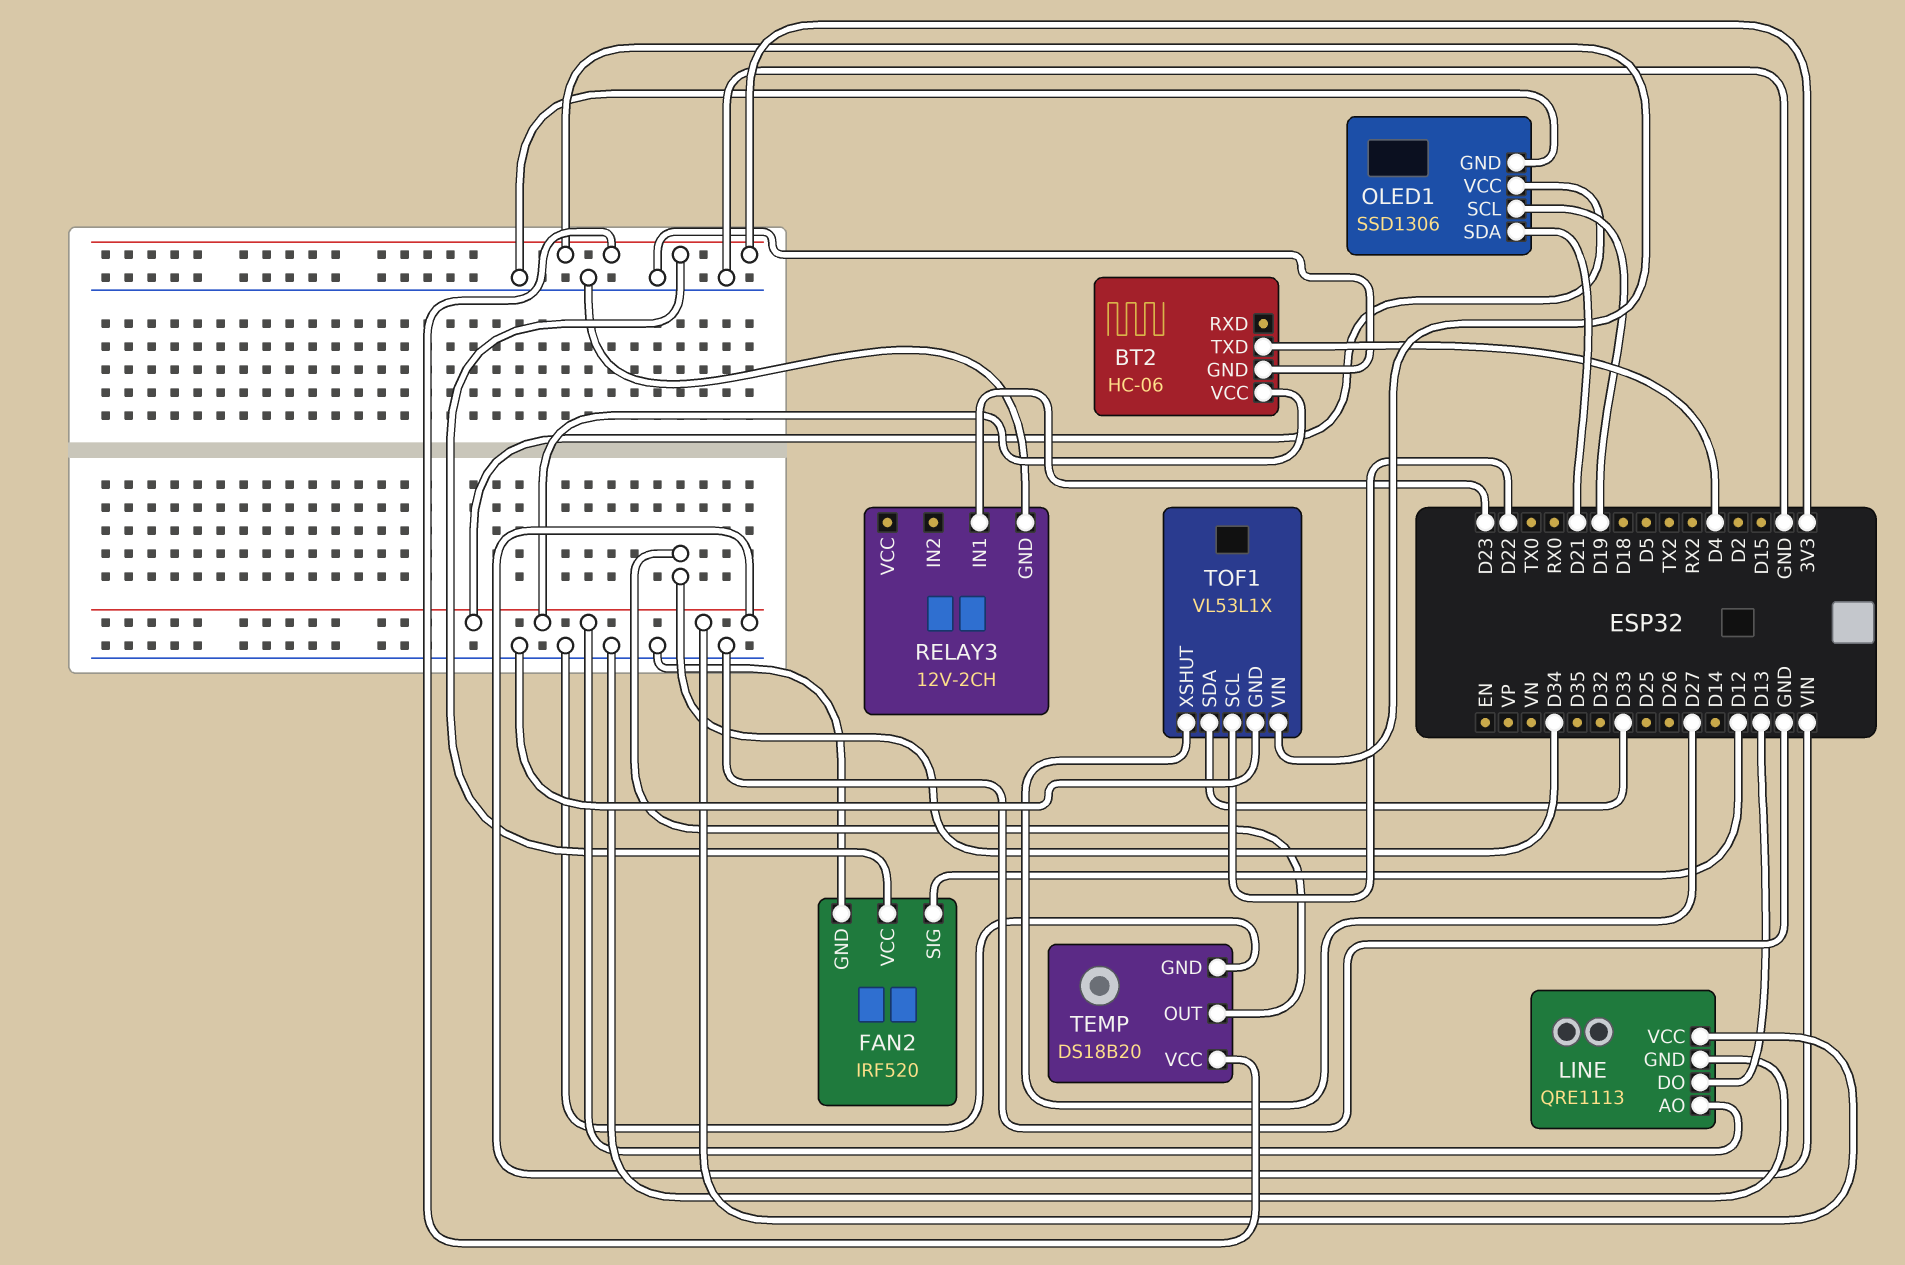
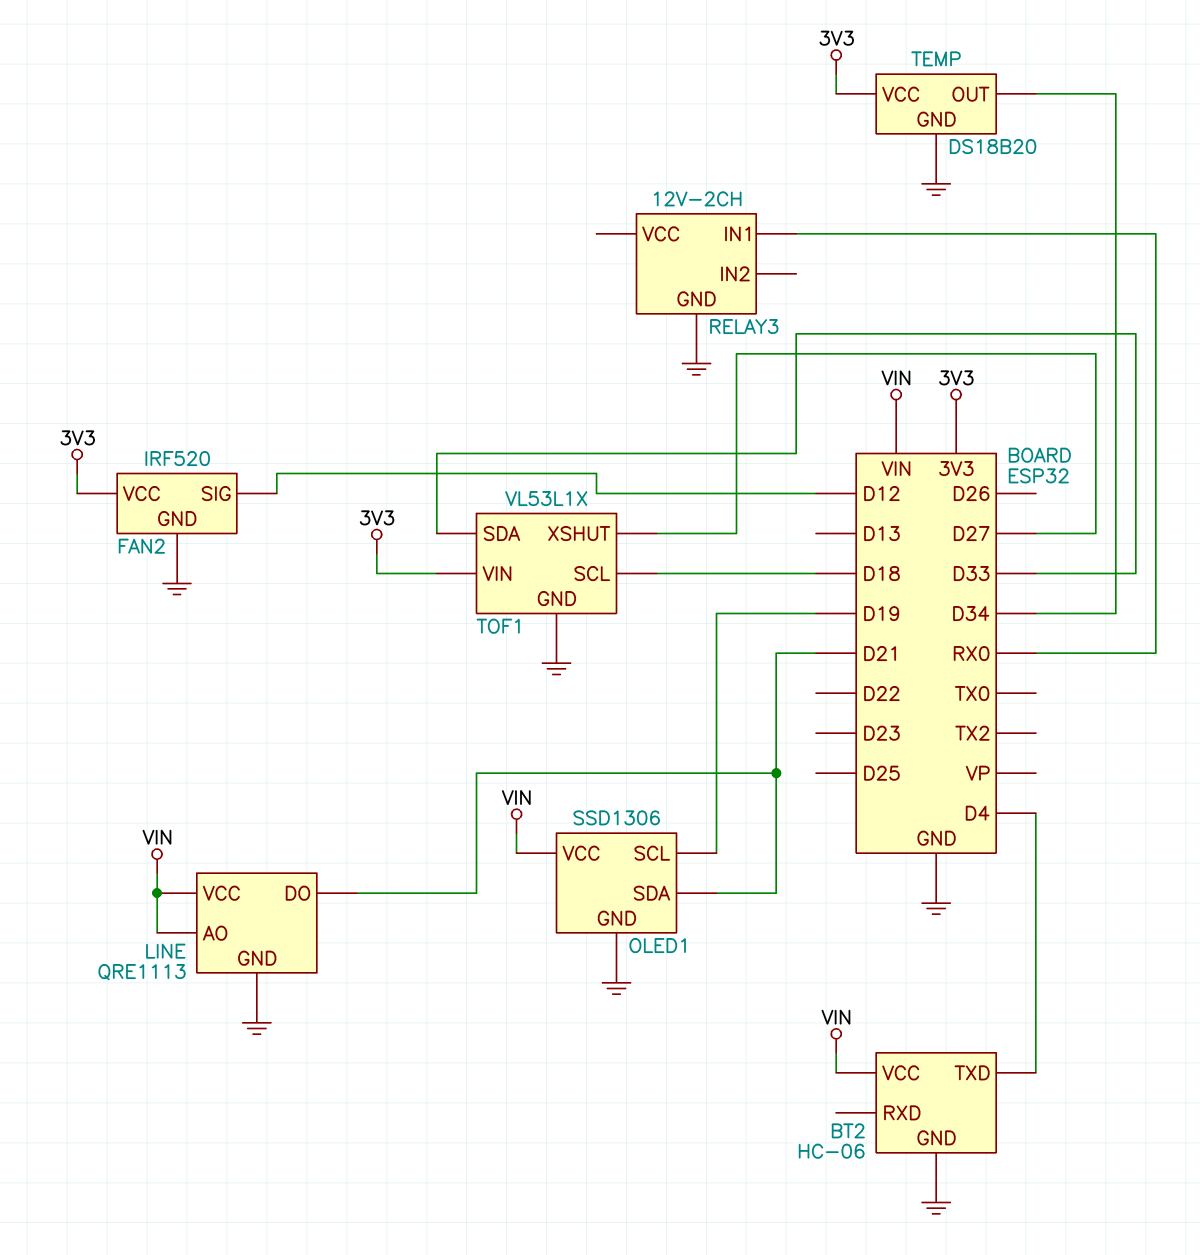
LINE pin DO: D13 -> D21
RELAY3 pin IN1: D23 -> RX0
TOF1 pin SCL: D22 -> D18

